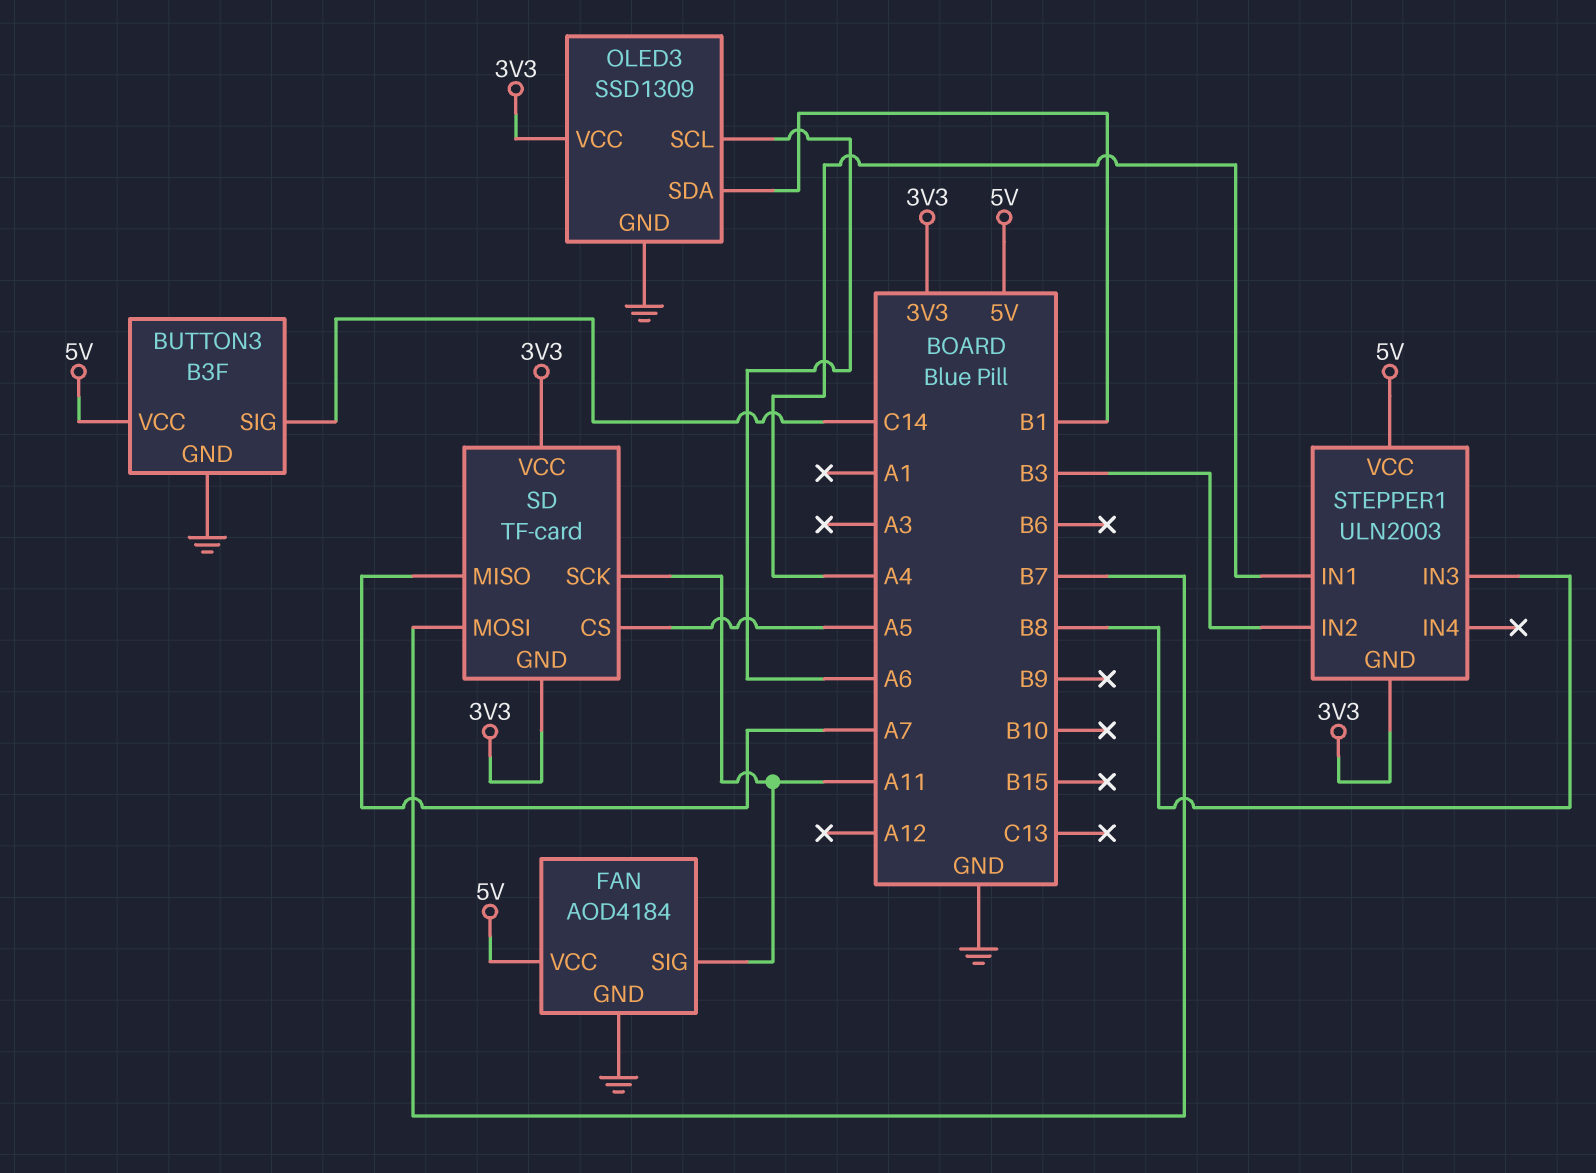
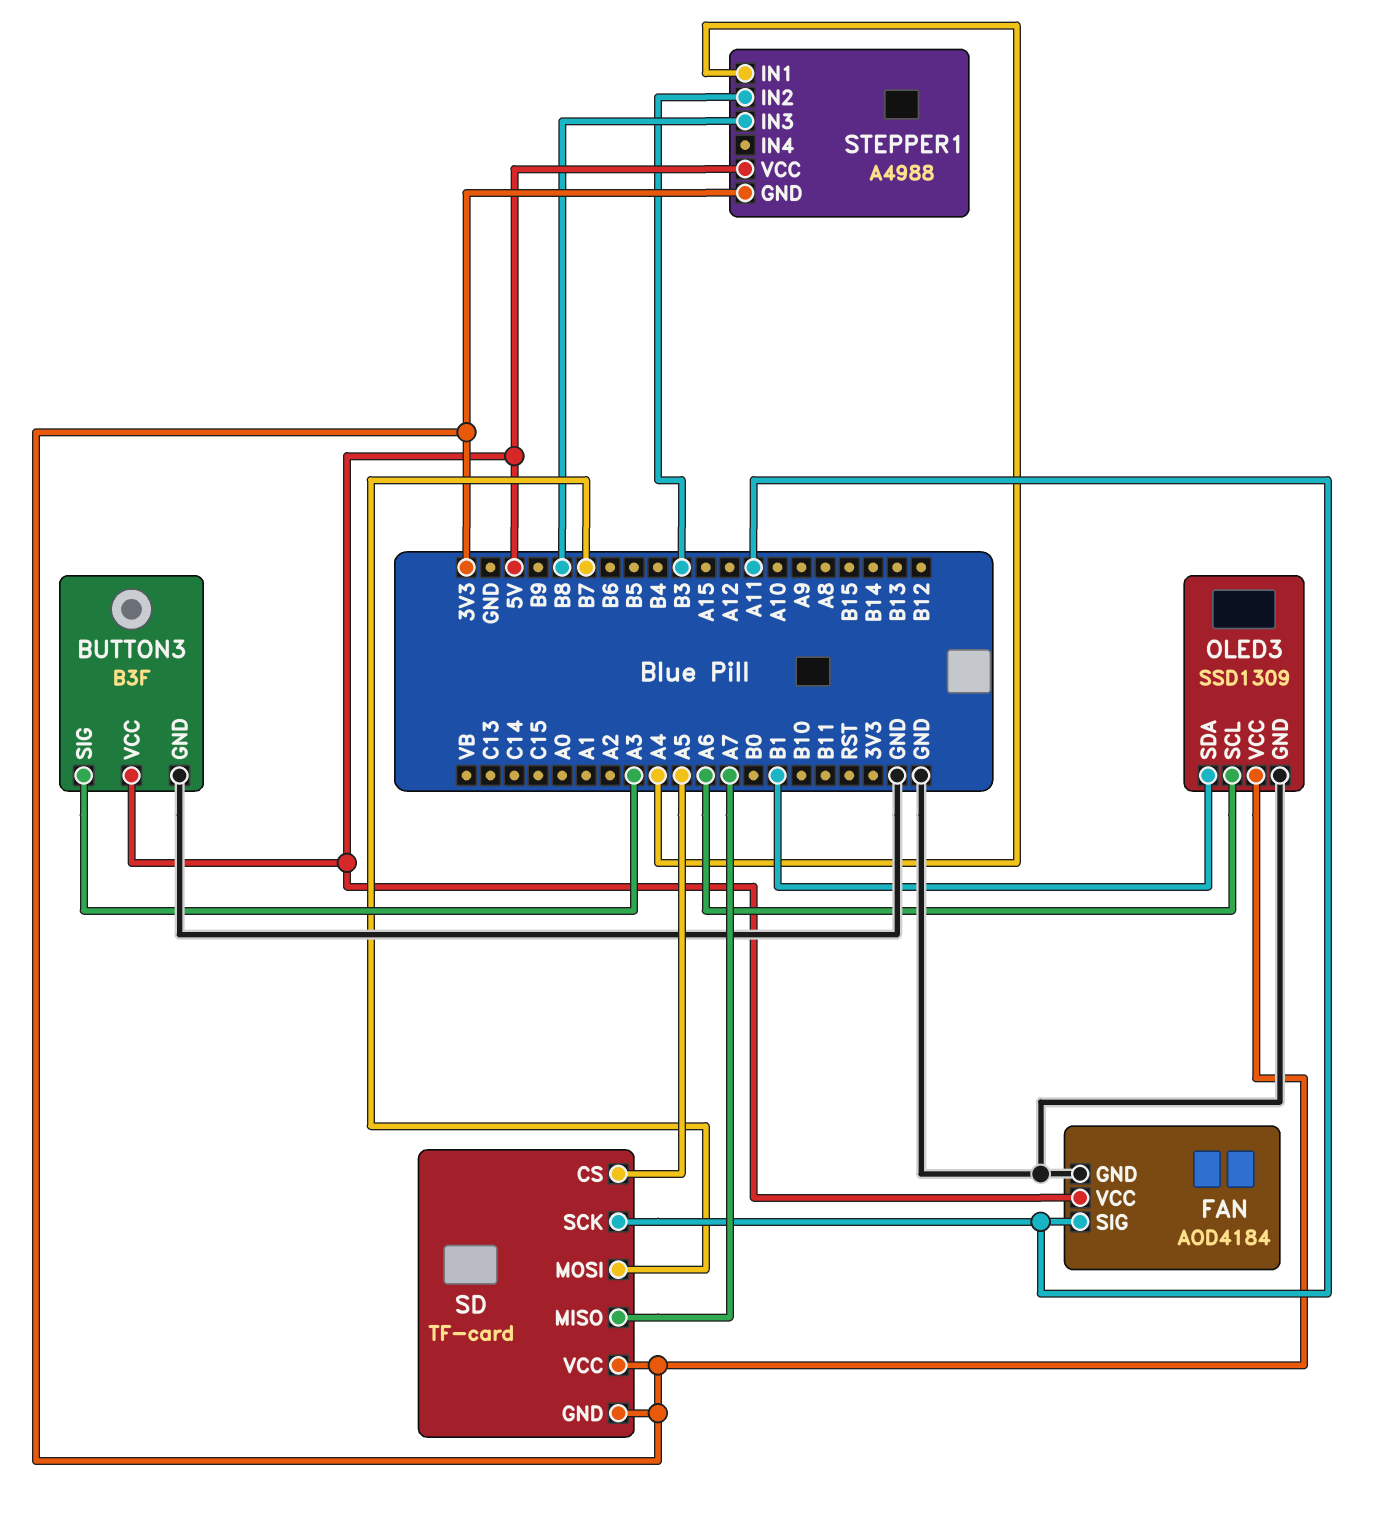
BUTTON3 pin SIG: C14 -> A3
STEPPER1: ULN2003 -> A4988

